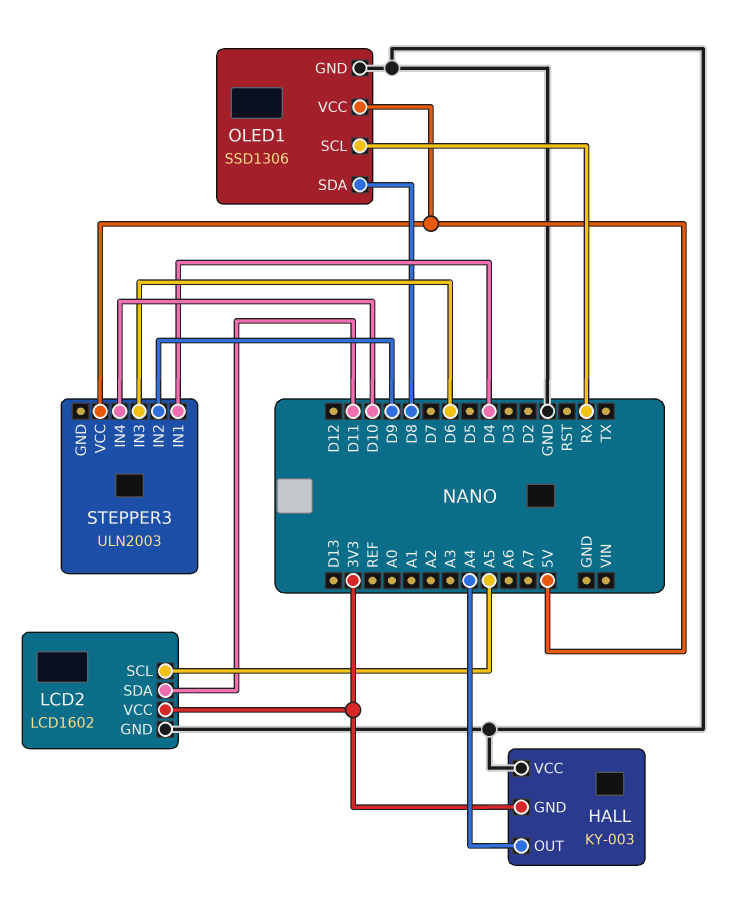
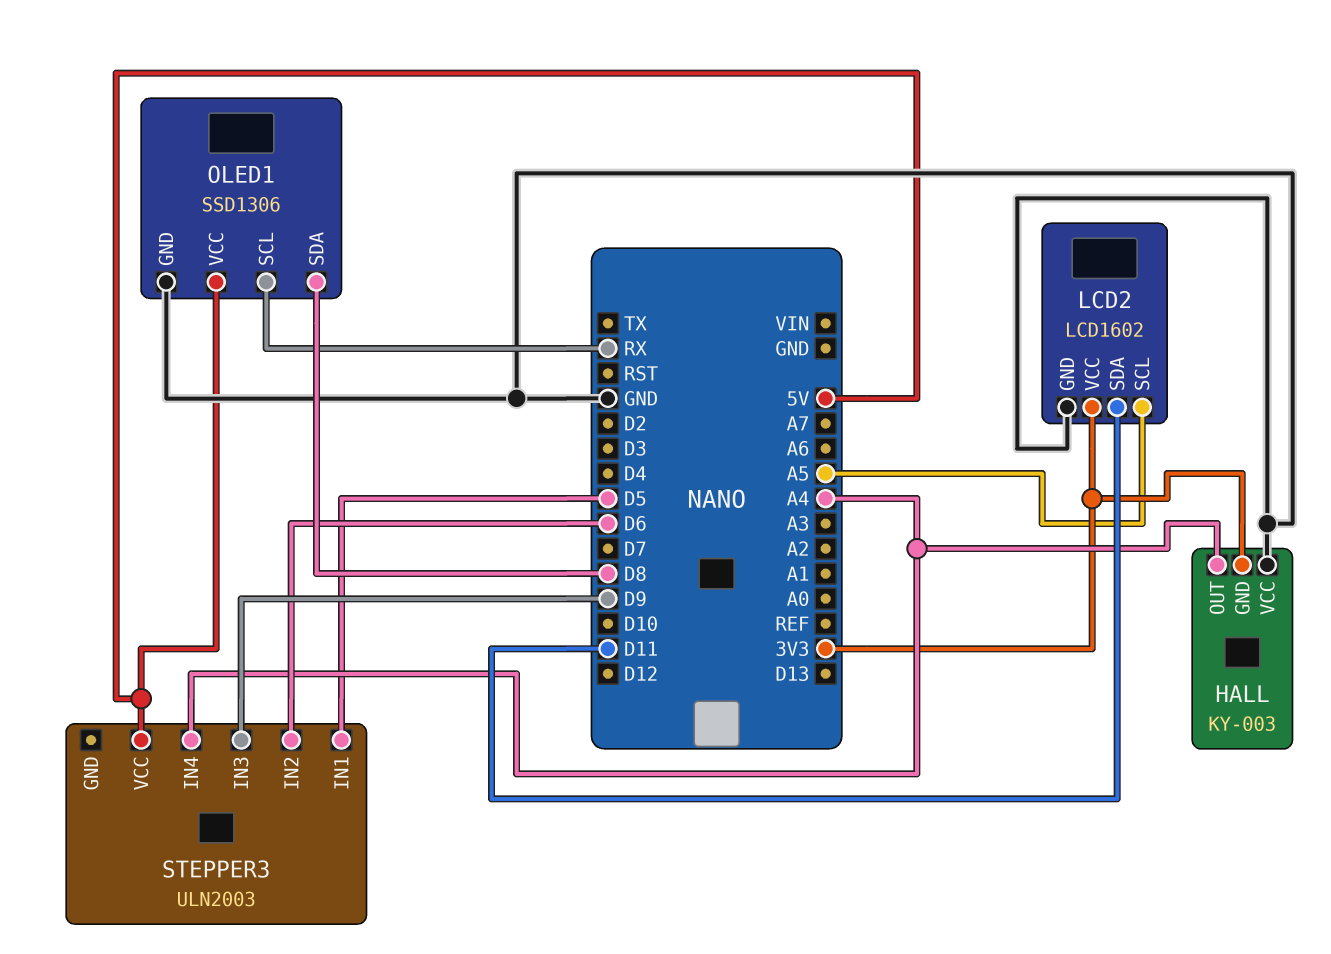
STEPPER3 pin IN1: D4 -> D5
STEPPER3 pin IN2: D9 -> D6
STEPPER3 pin IN3: D6 -> D9
STEPPER3 pin IN4: D10 -> A4

